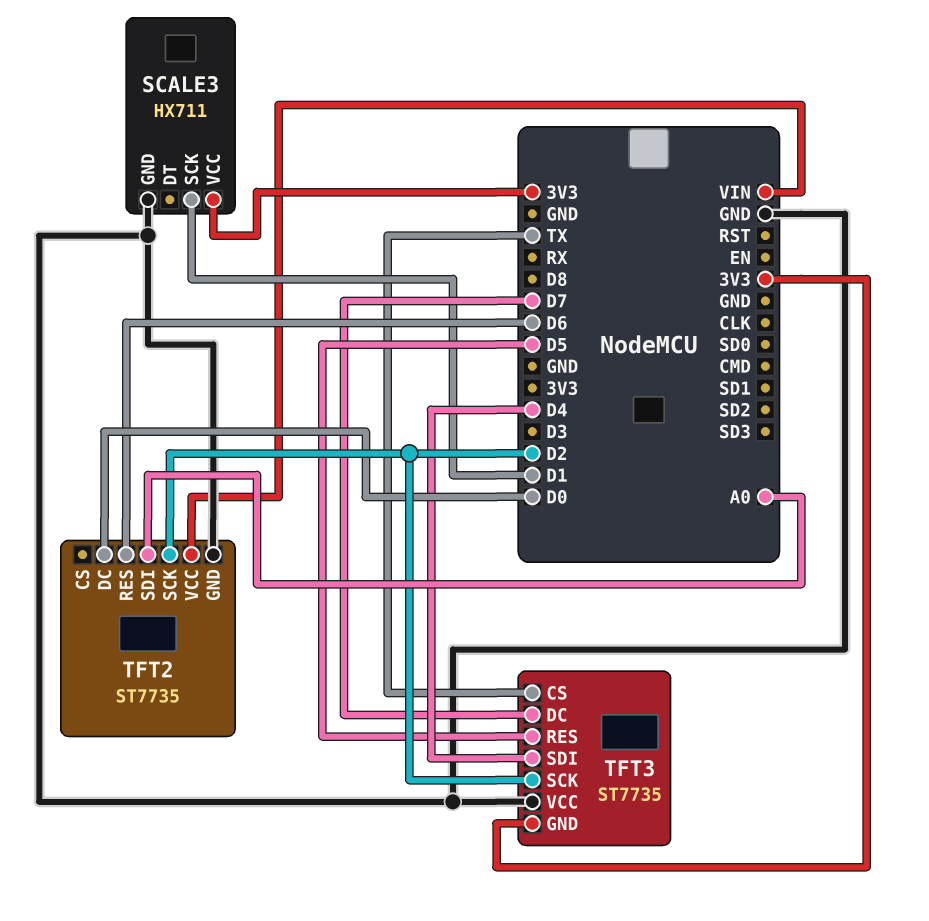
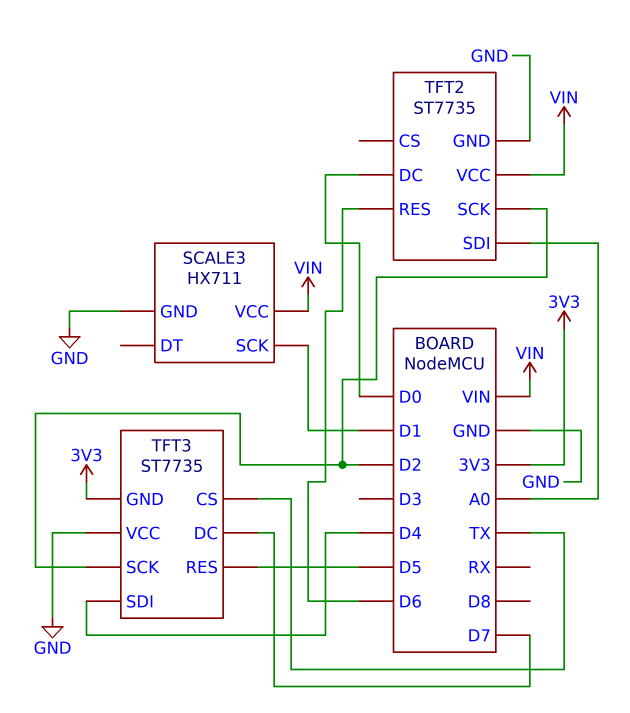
SCALE3 pin VCC: 3V3 -> VIN

